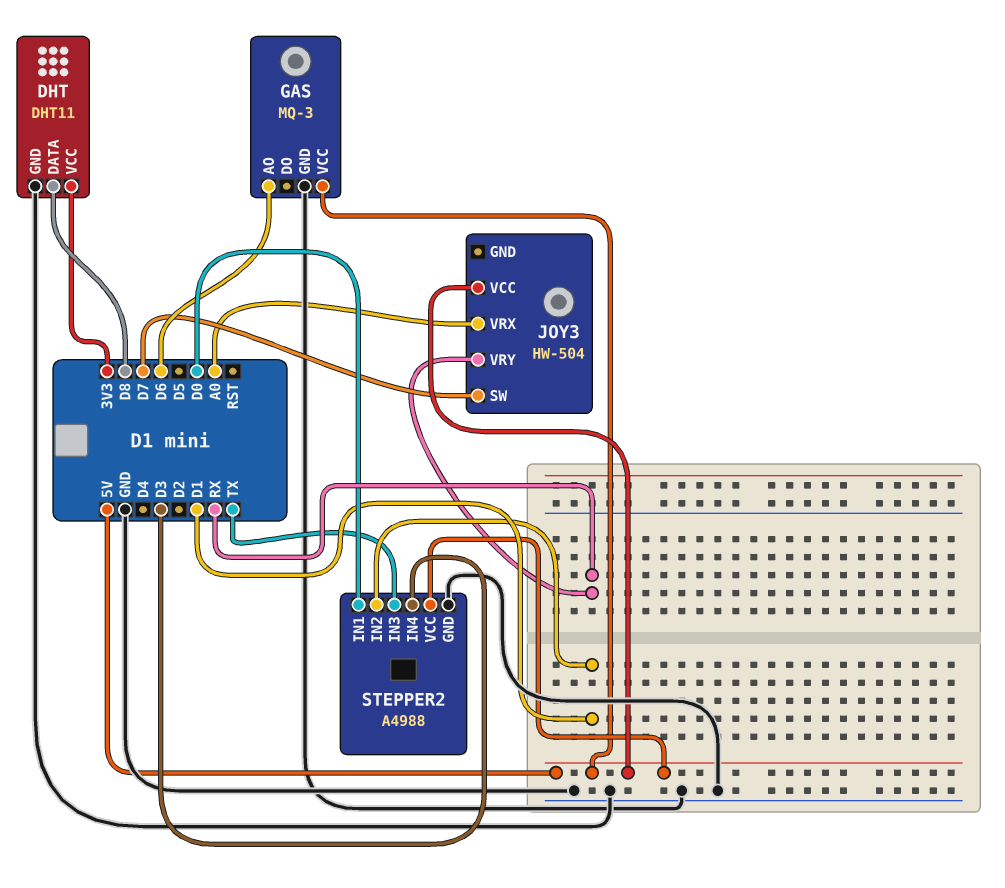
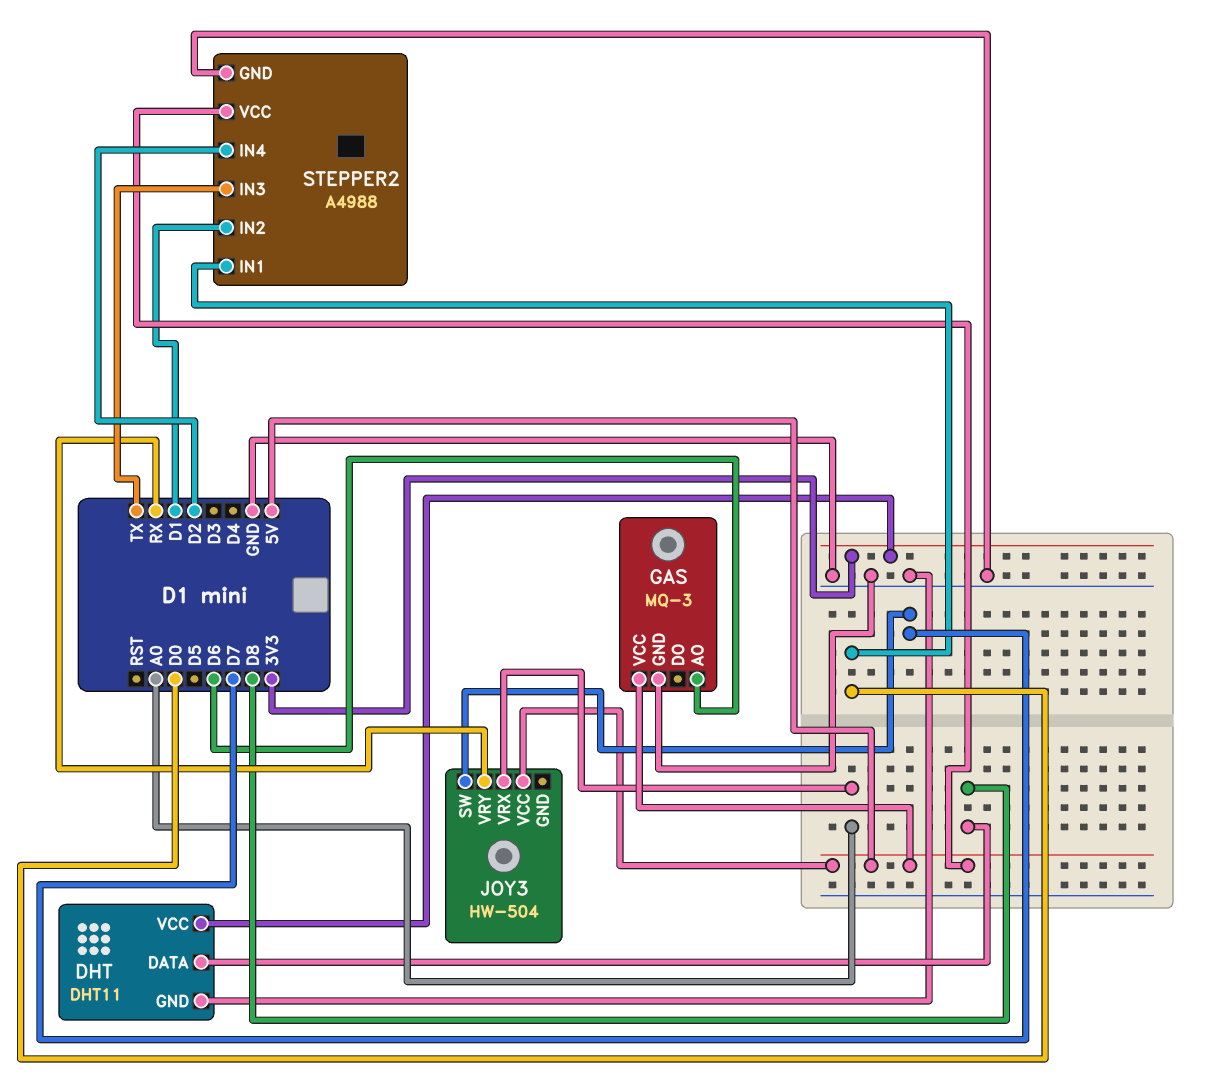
STEPPER2 pin IN4: D3 -> D2

